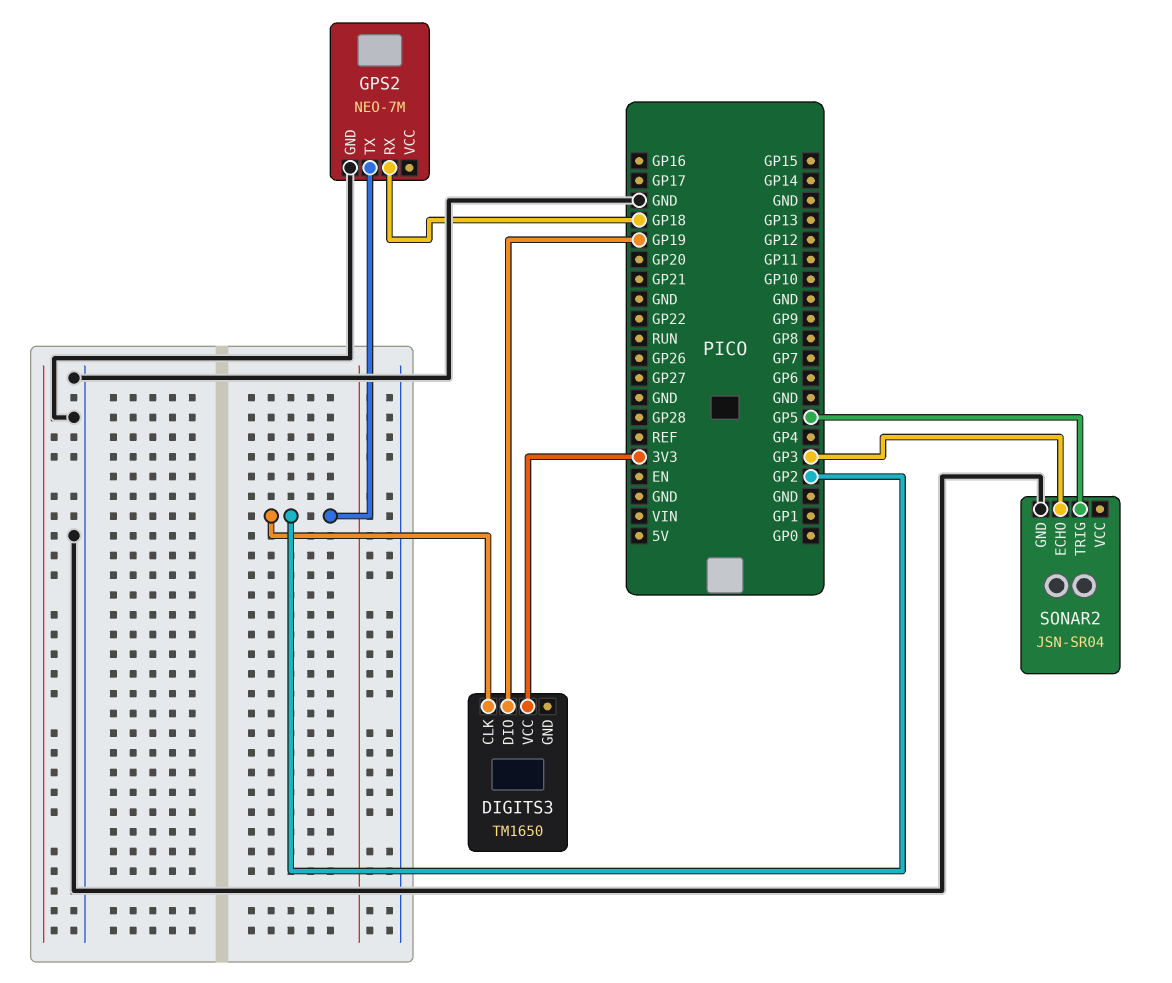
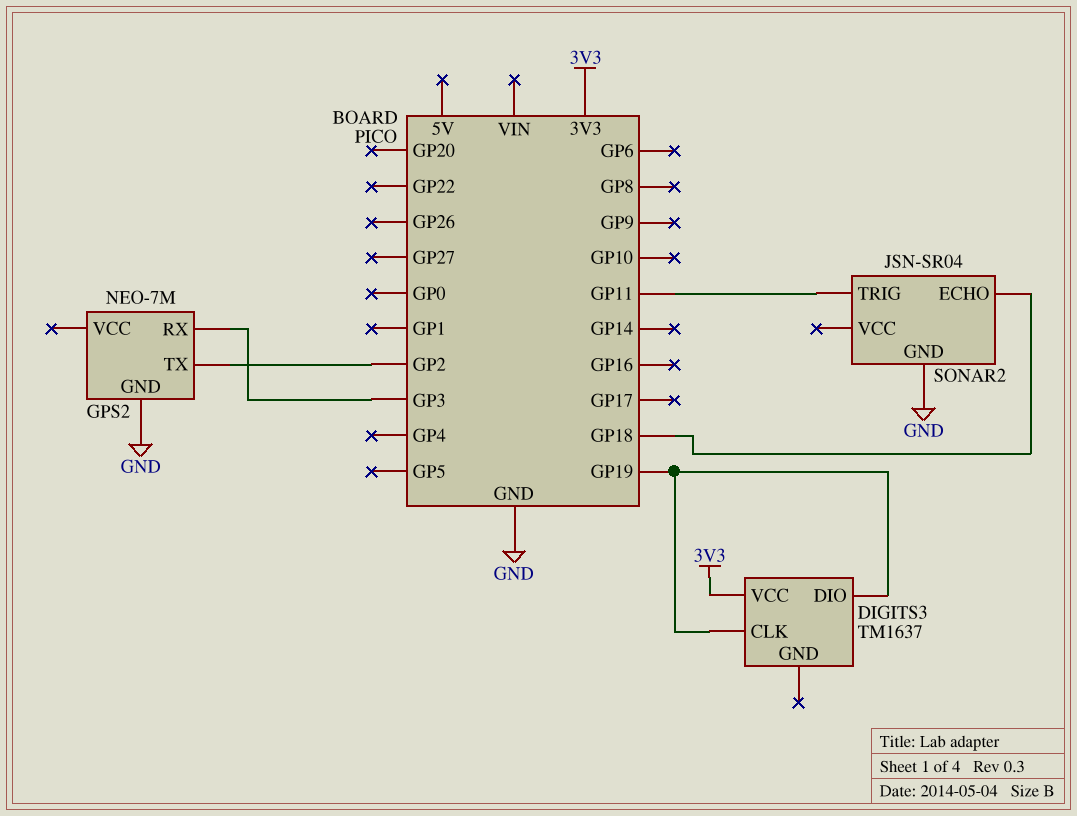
DIGITS3: TM1650 -> TM1637
DIGITS3 pin CLK: GP2 -> GP19
GPS2 pin RX: GP18 -> GP3
SONAR2 pin ECHO: GP3 -> GP18
SONAR2 pin TRIG: GP5 -> GP11

